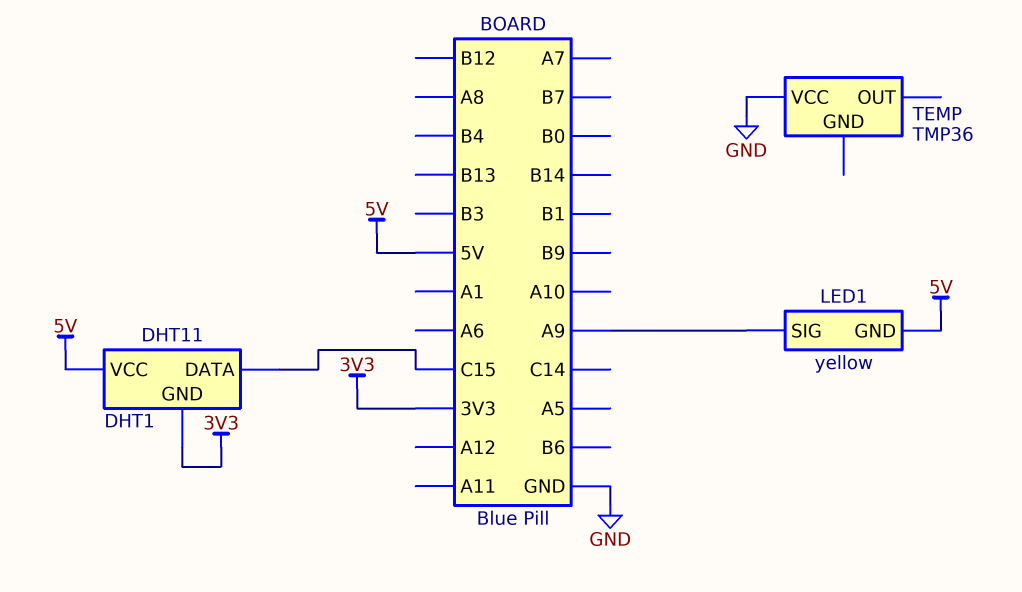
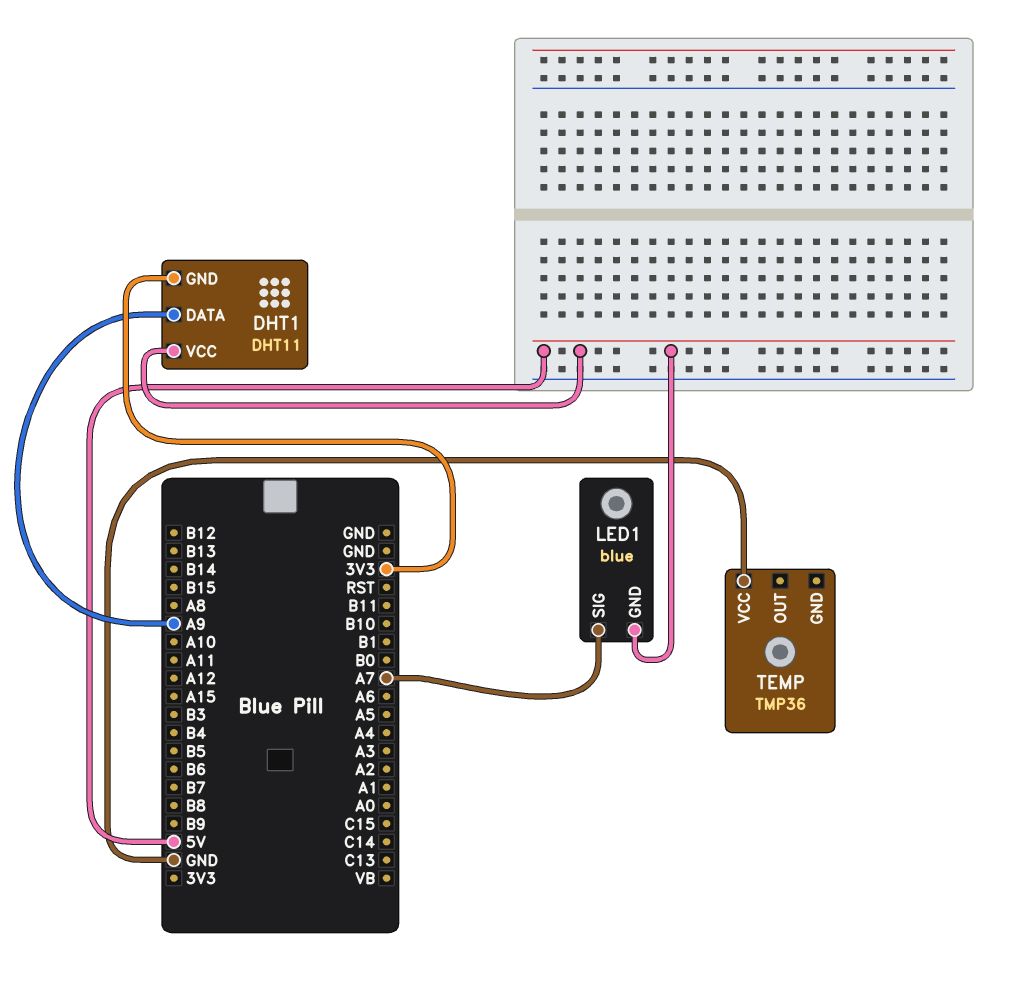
DHT1 pin DATA: C15 -> A9
LED1: yellow -> blue
LED1 pin SIG: A9 -> A7

